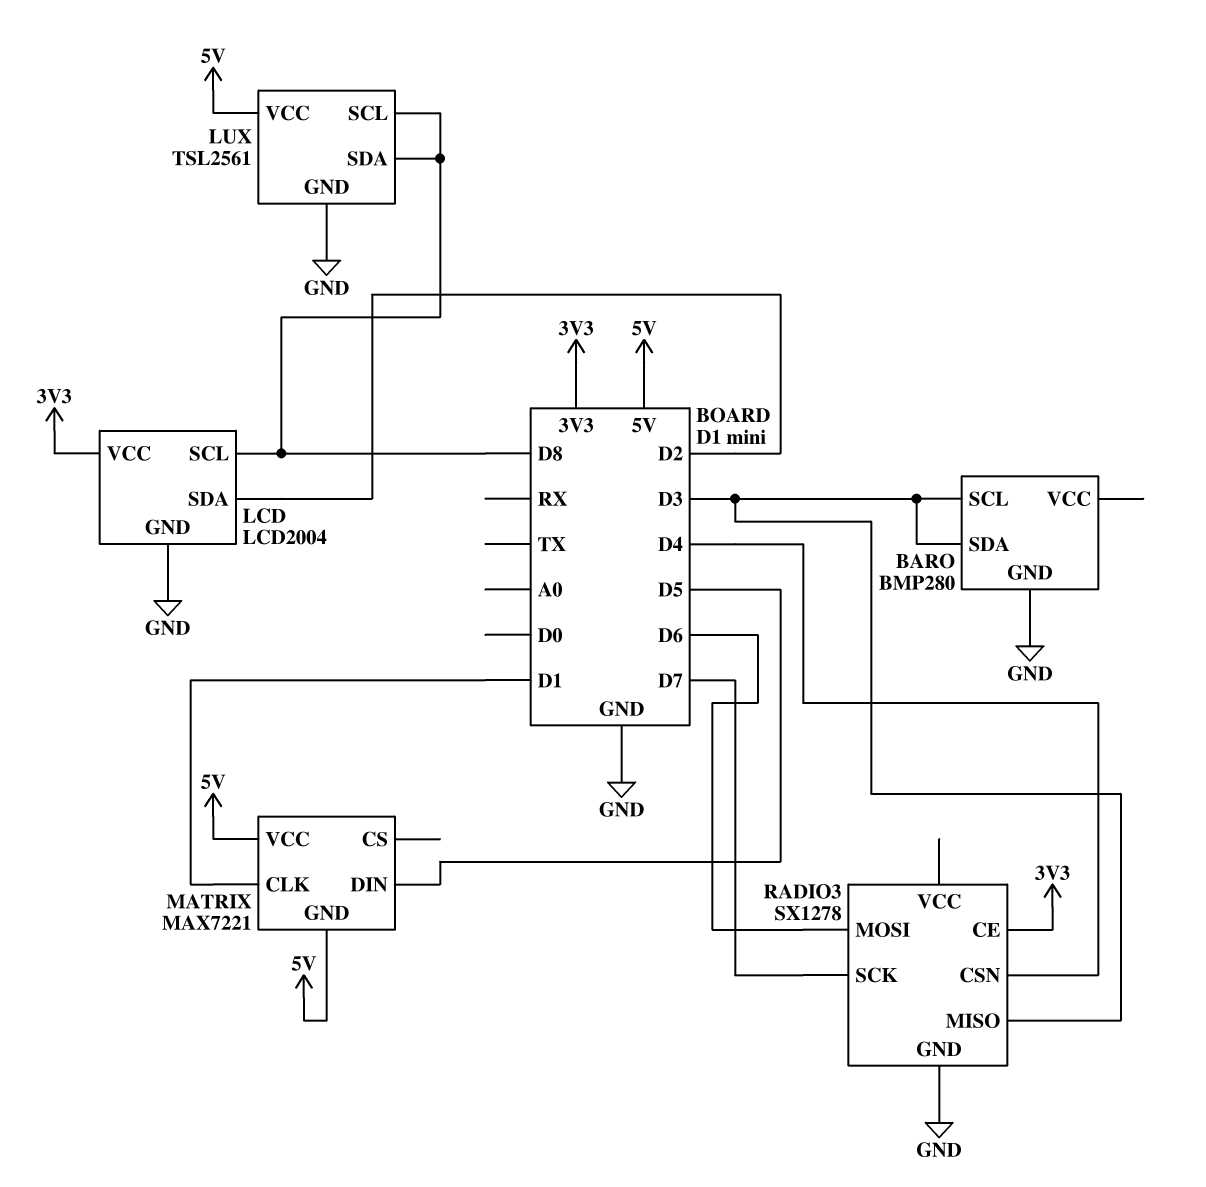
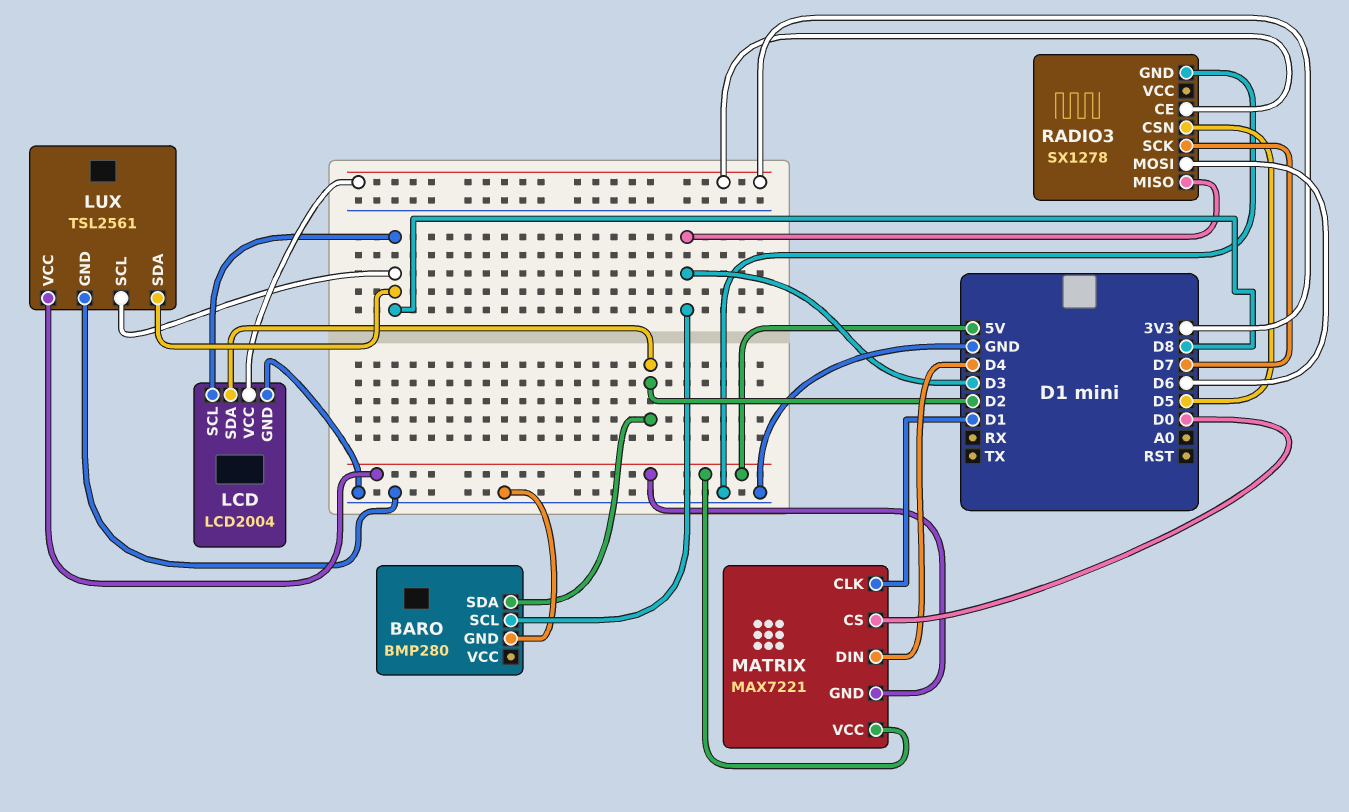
BARO pin SDA: D3 -> D2
MATRIX pin CS: none -> D0
MATRIX pin DIN: D5 -> D4
RADIO3 pin CSN: D4 -> D5

